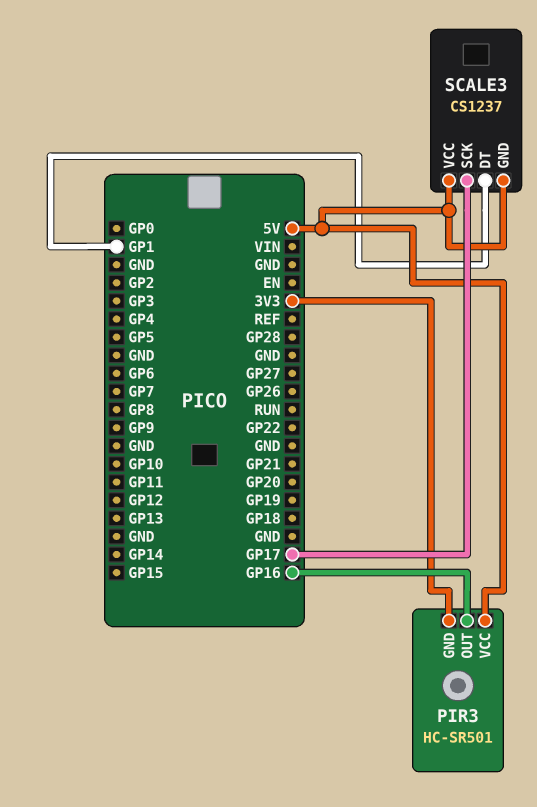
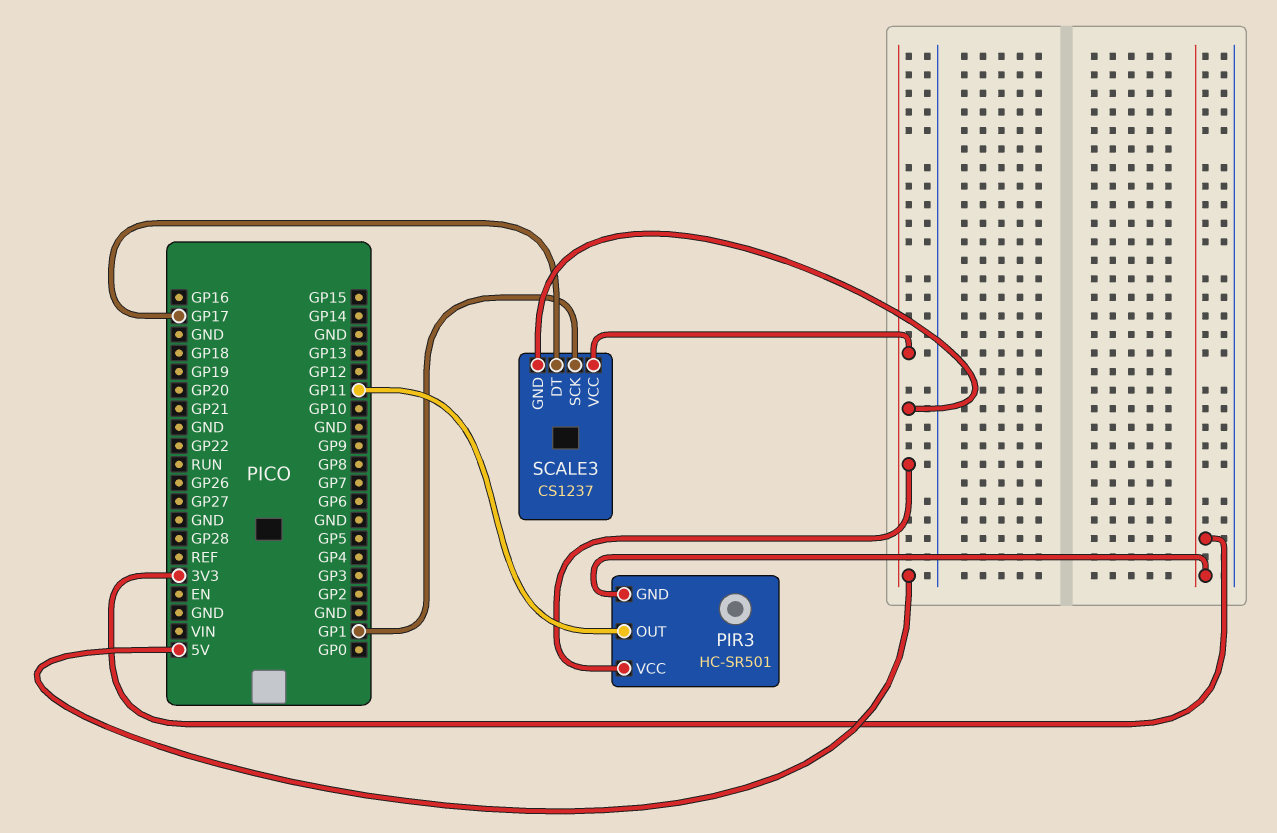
PIR3 pin OUT: GP16 -> GP11
SCALE3 pin DT: GP1 -> GP17
SCALE3 pin SCK: GP17 -> GP1

